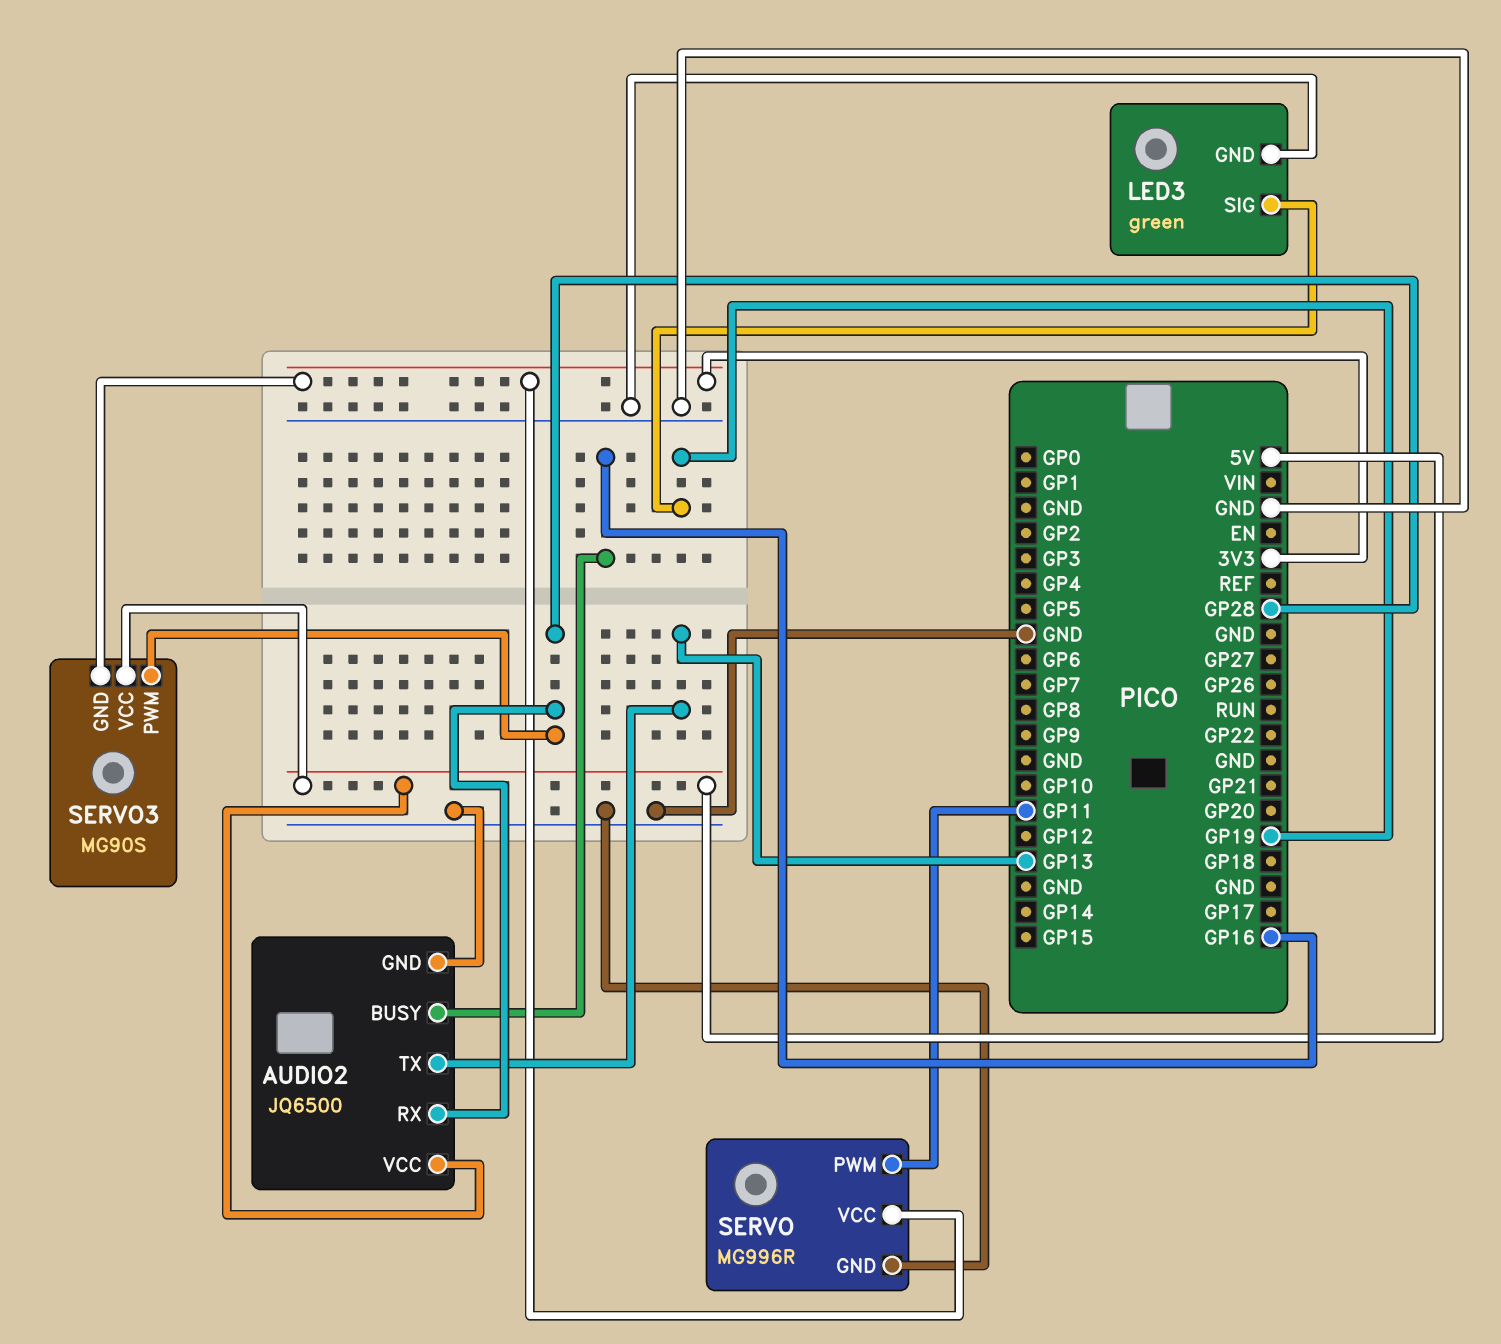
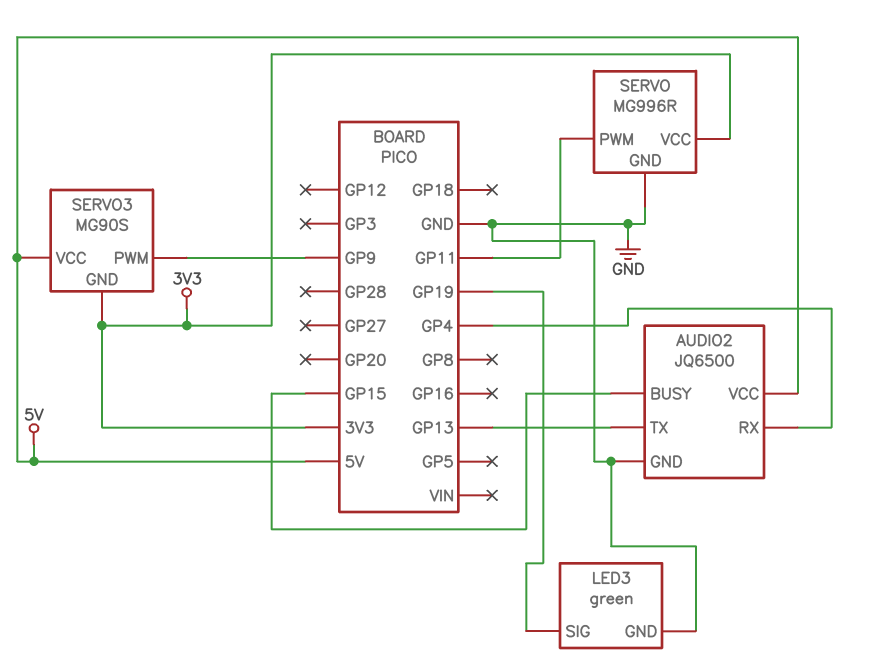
AUDIO2 pin BUSY: GP16 -> GP15
AUDIO2 pin RX: GP28 -> GP4
SERVO3 pin PWM: GP28 -> GP9

